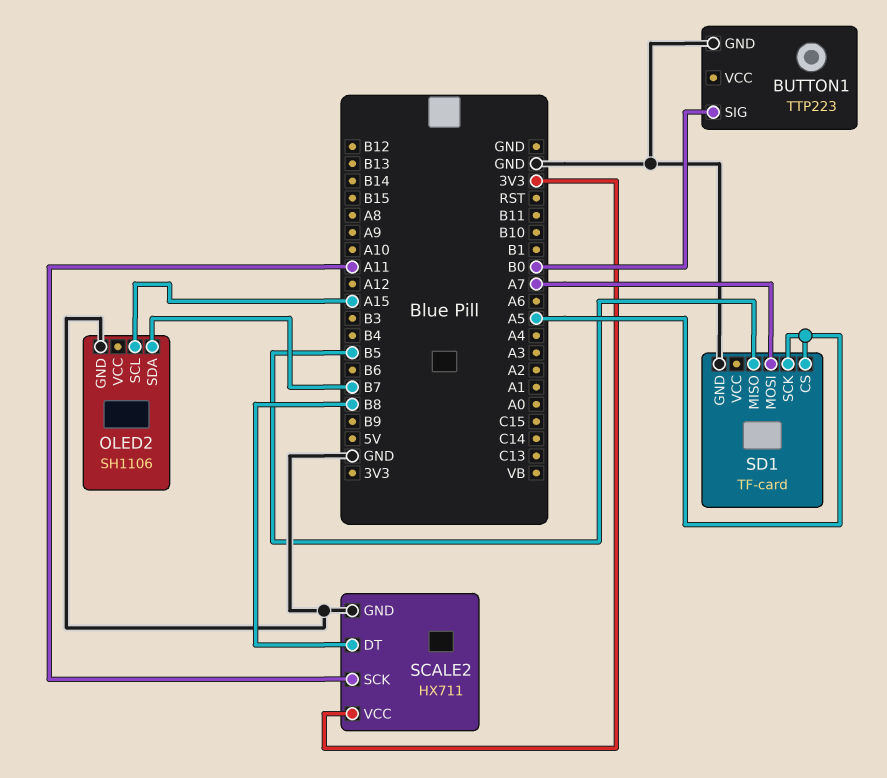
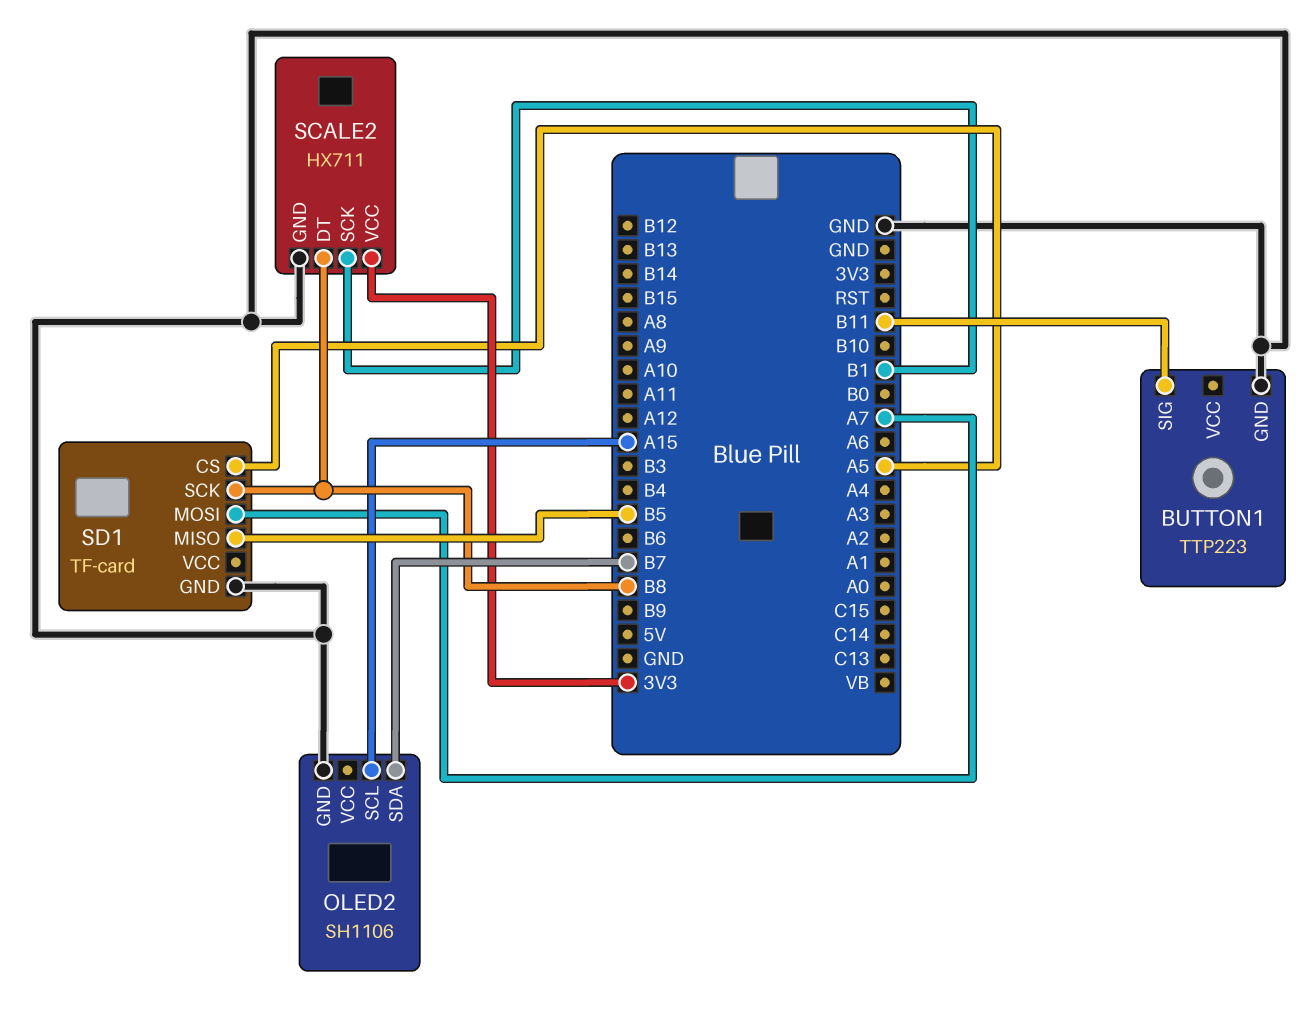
BUTTON1 pin SIG: B0 -> B11
SCALE2 pin SCK: A11 -> B1
SD1 pin SCK: A5 -> B8

